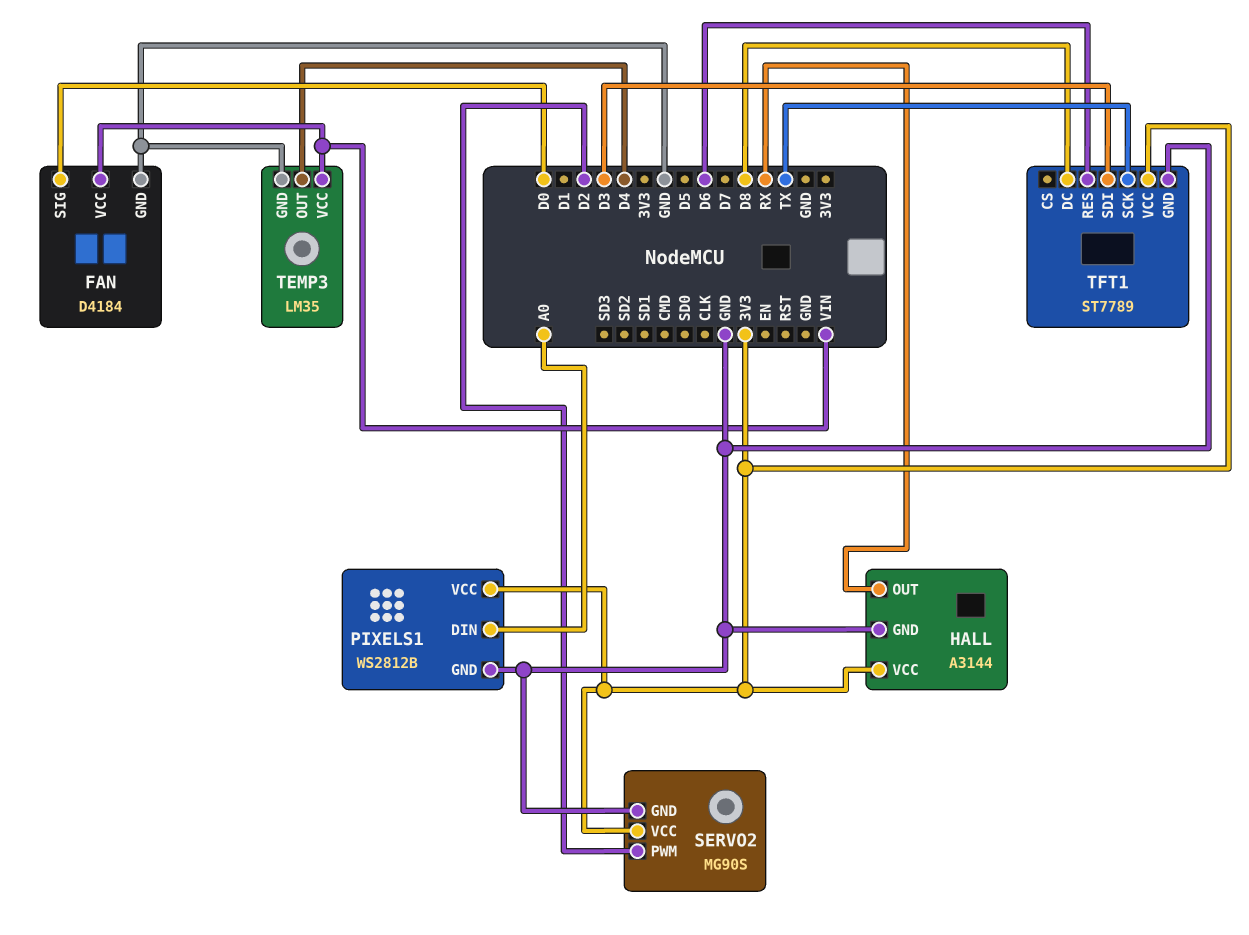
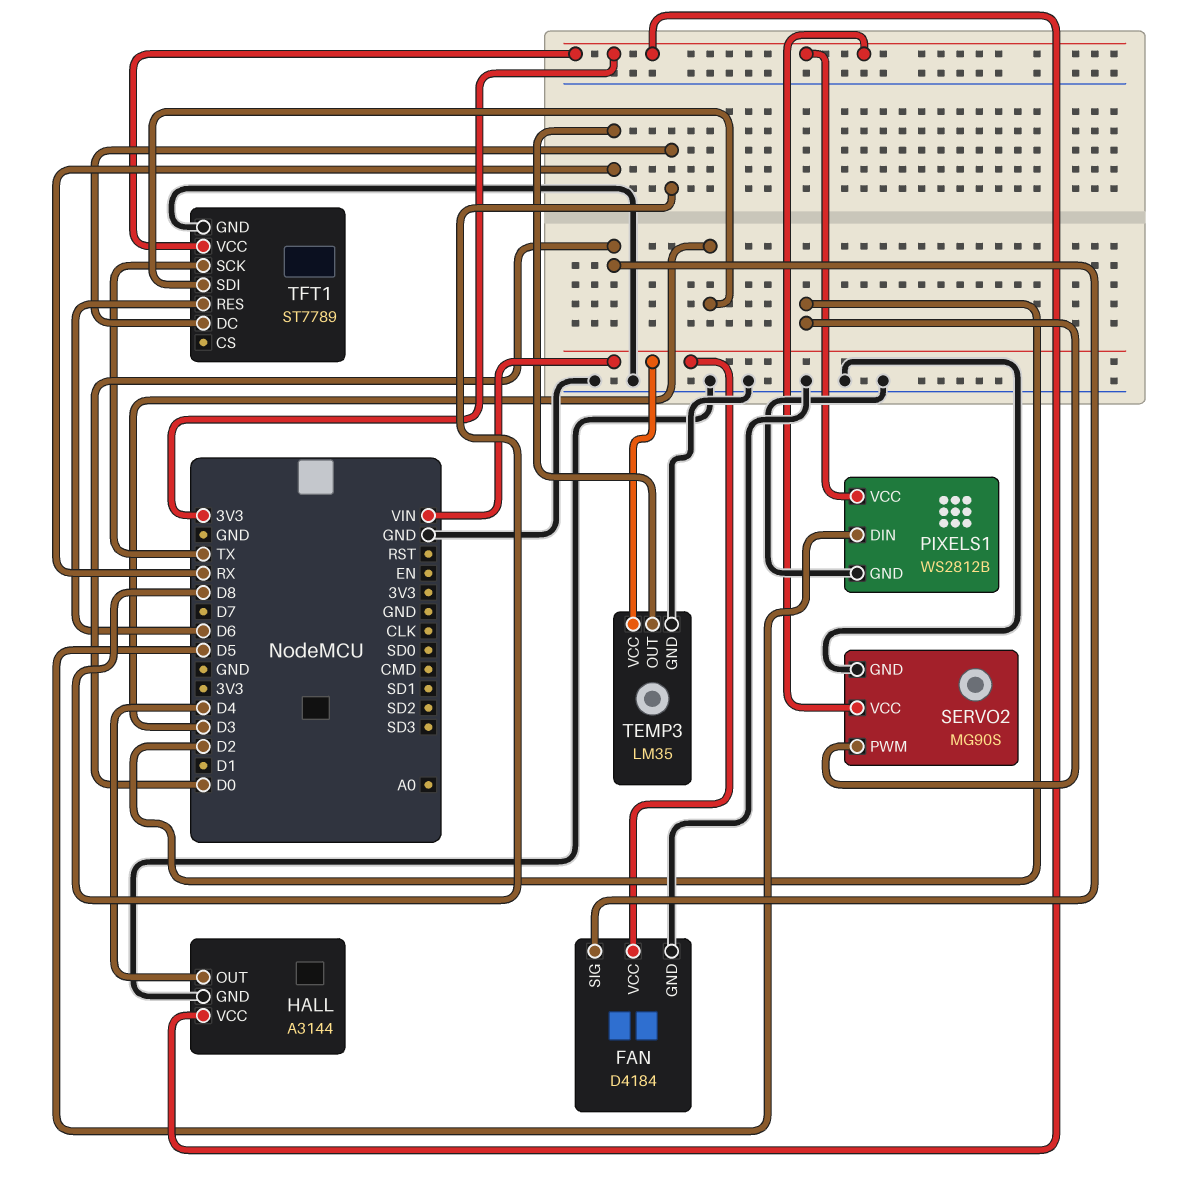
HALL pin OUT: RX -> D4
PIXELS1 pin DIN: A0 -> D5
TEMP3 pin OUT: D4 -> RX

